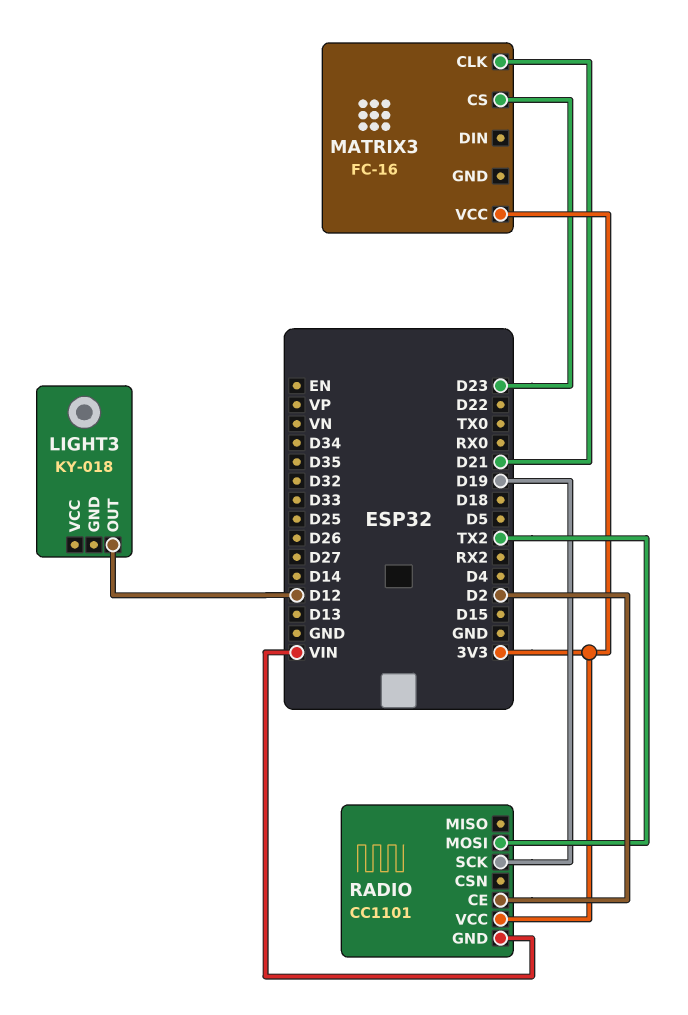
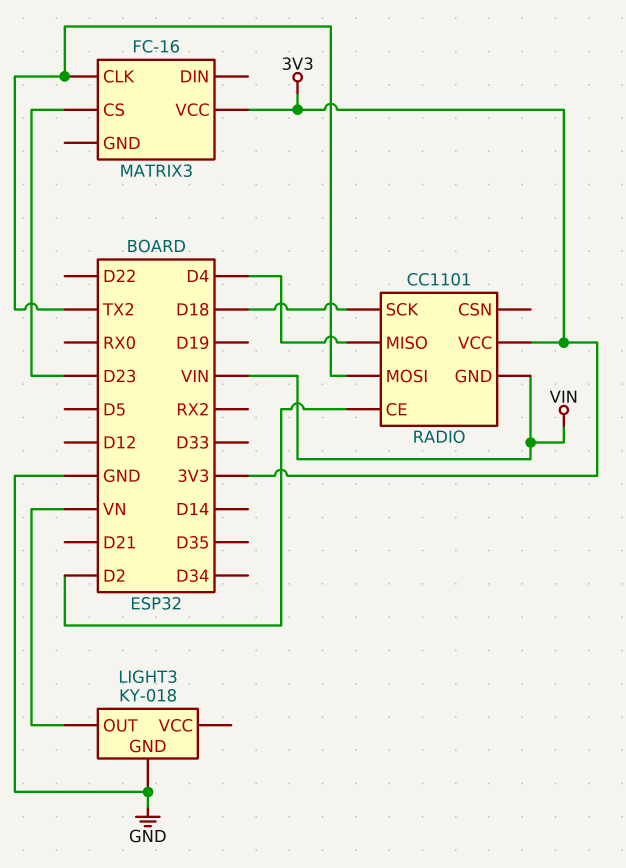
LIGHT3 pin GND: none -> GND
LIGHT3 pin OUT: D12 -> VN
MATRIX3 pin CLK: D21 -> TX2
RADIO pin MISO: none -> D4
RADIO pin SCK: D19 -> D18

